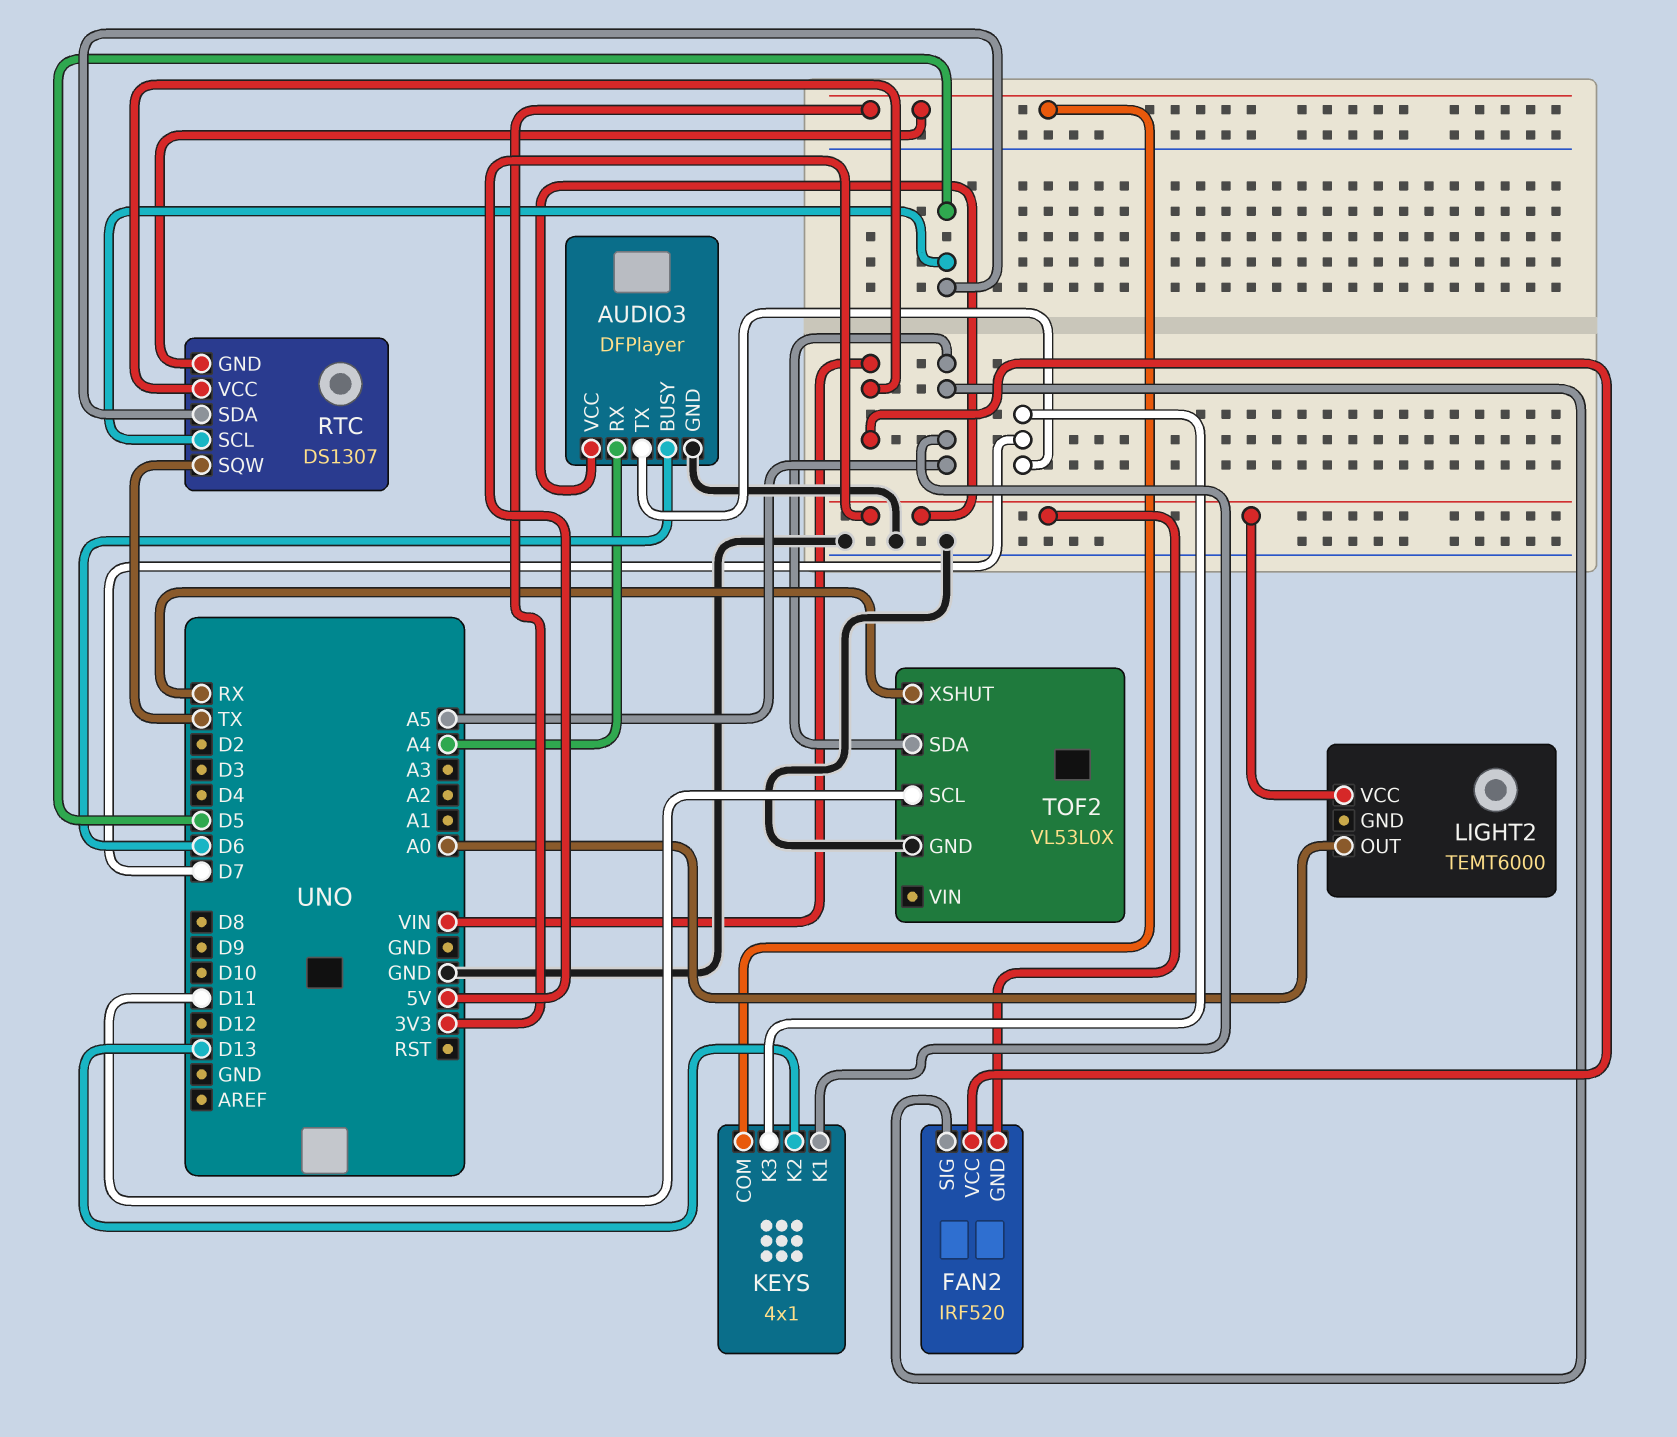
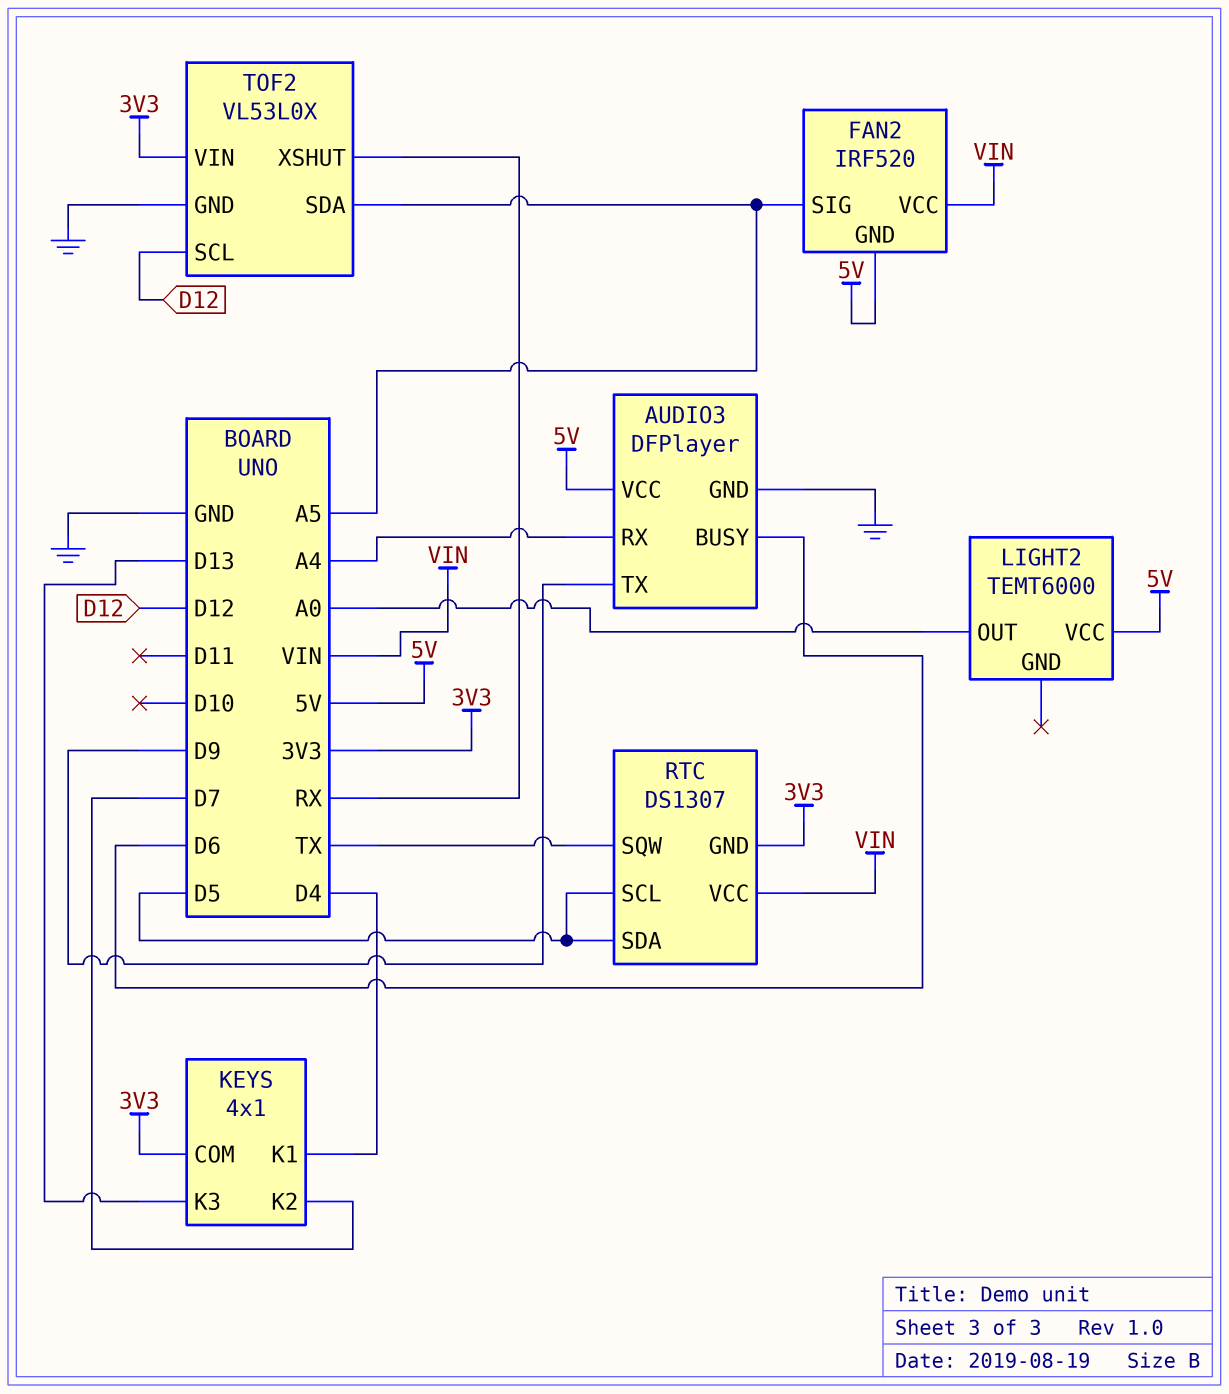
AUDIO3 pin TX: D7 -> D9
KEYS pin K1: A5 -> D4
KEYS pin K2: D13 -> D7
KEYS pin K3: D7 -> D13
TOF2 pin SCL: D11 -> D12
TOF2 pin VIN: none -> 3V3

